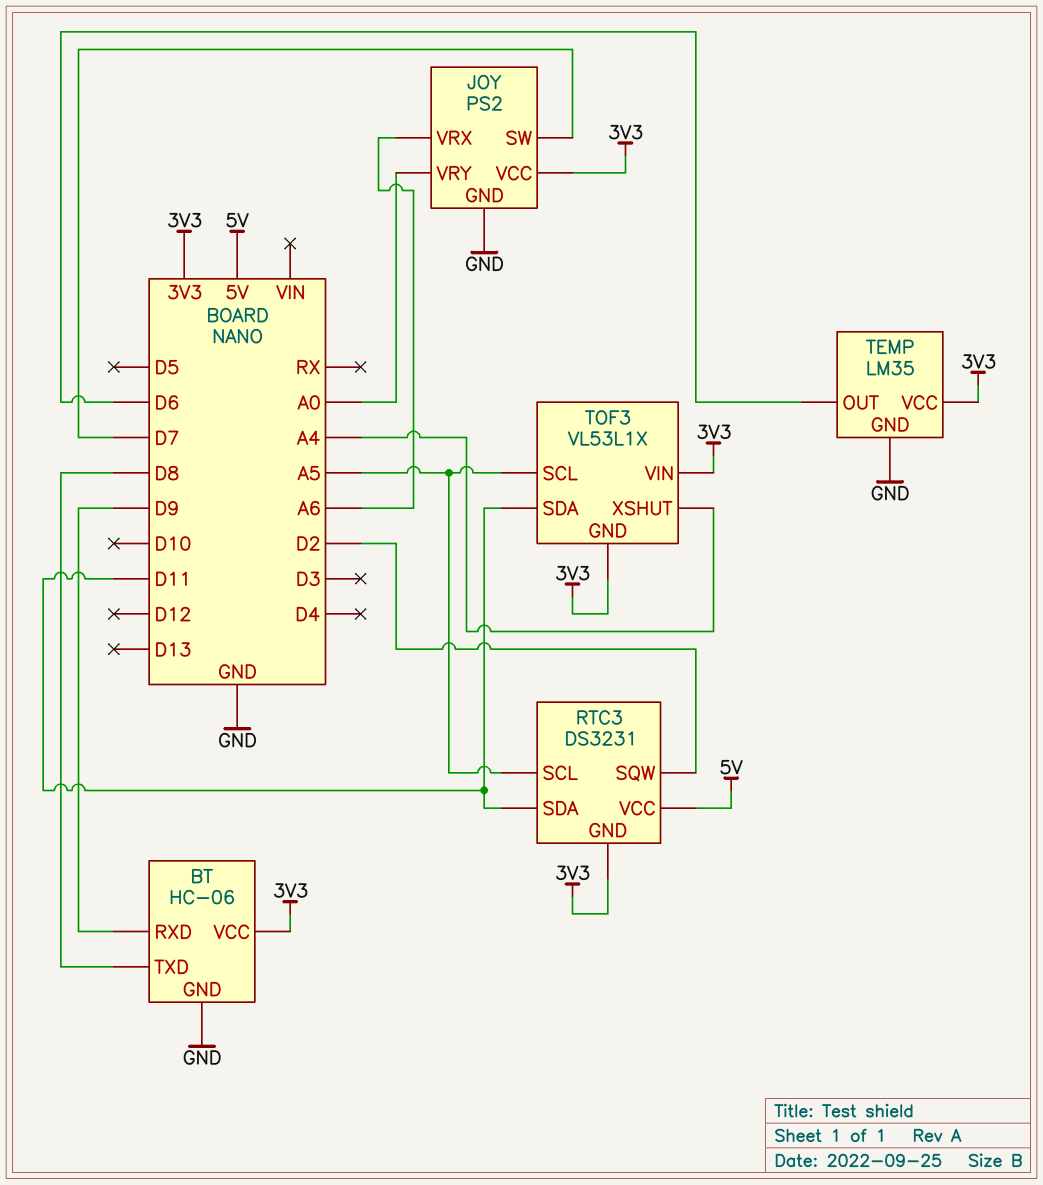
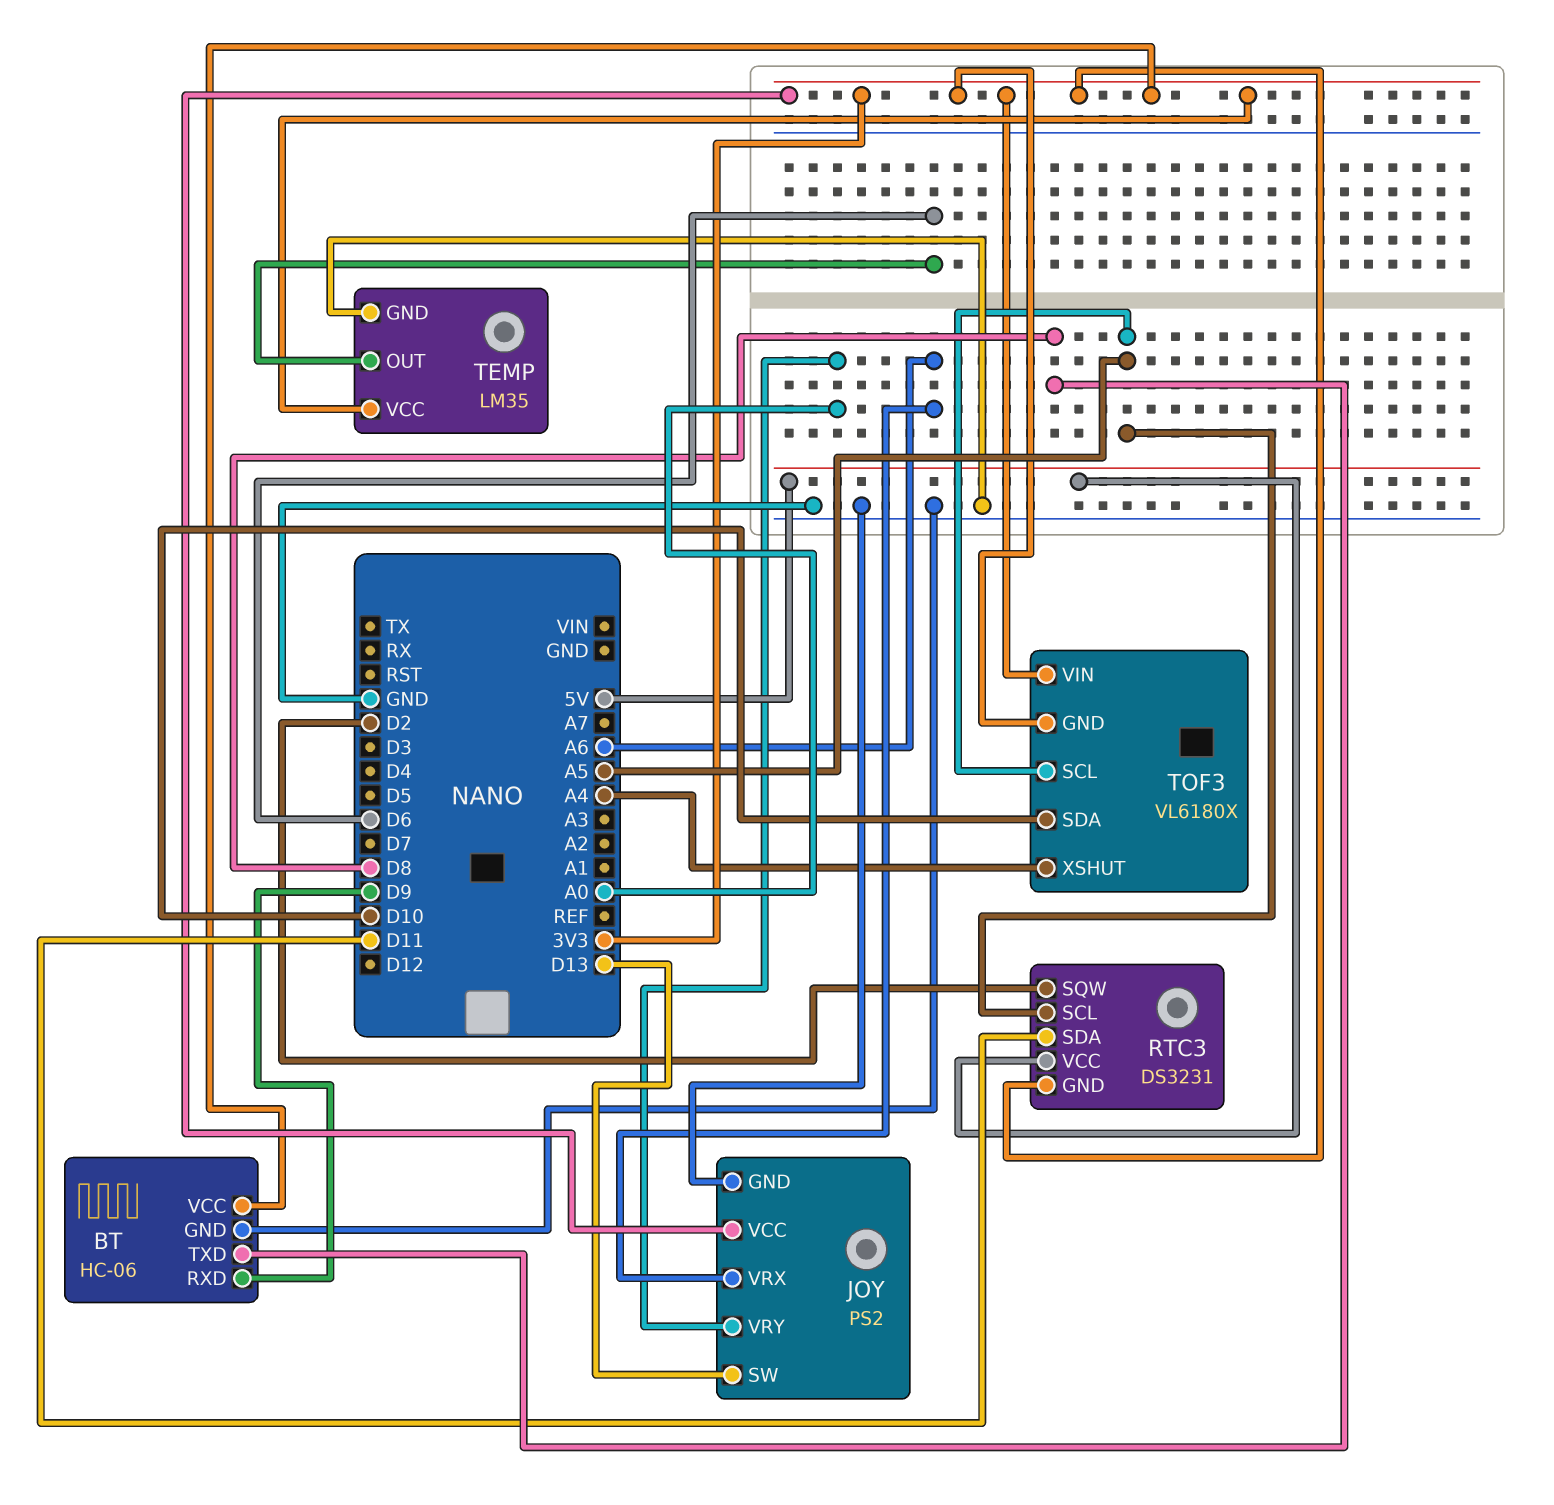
JOY pin SW: D7 -> D13
TOF3: VL53L1X -> VL6180X
TOF3 pin SDA: D11 -> D10

